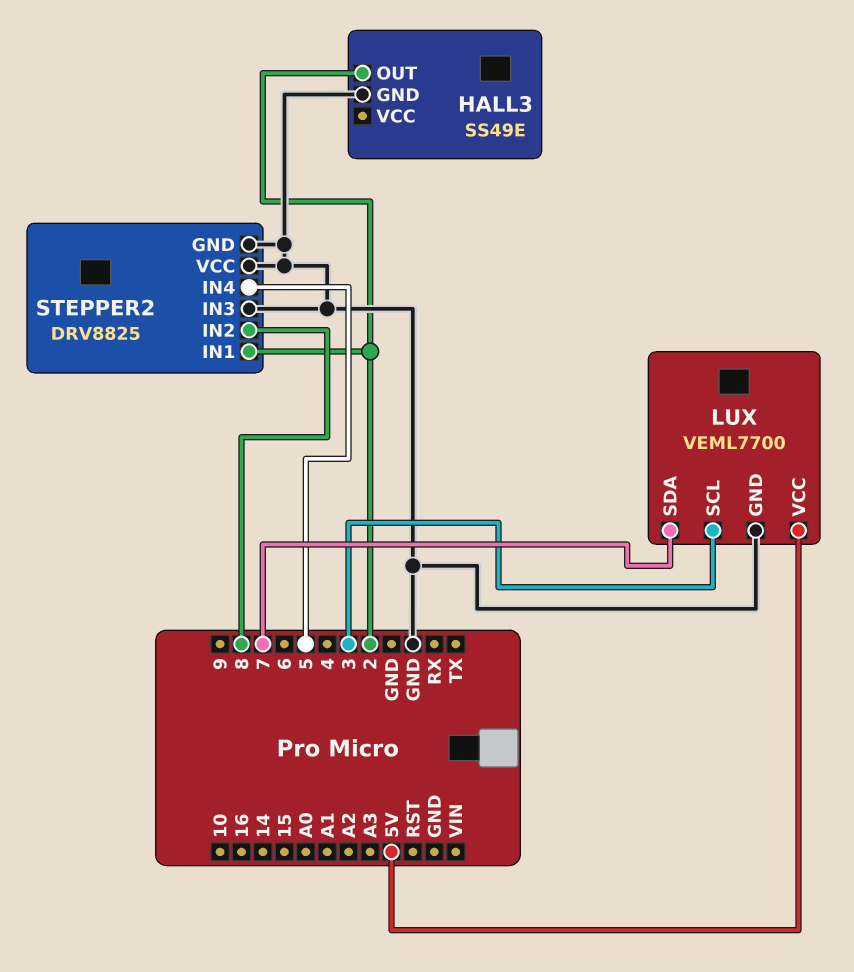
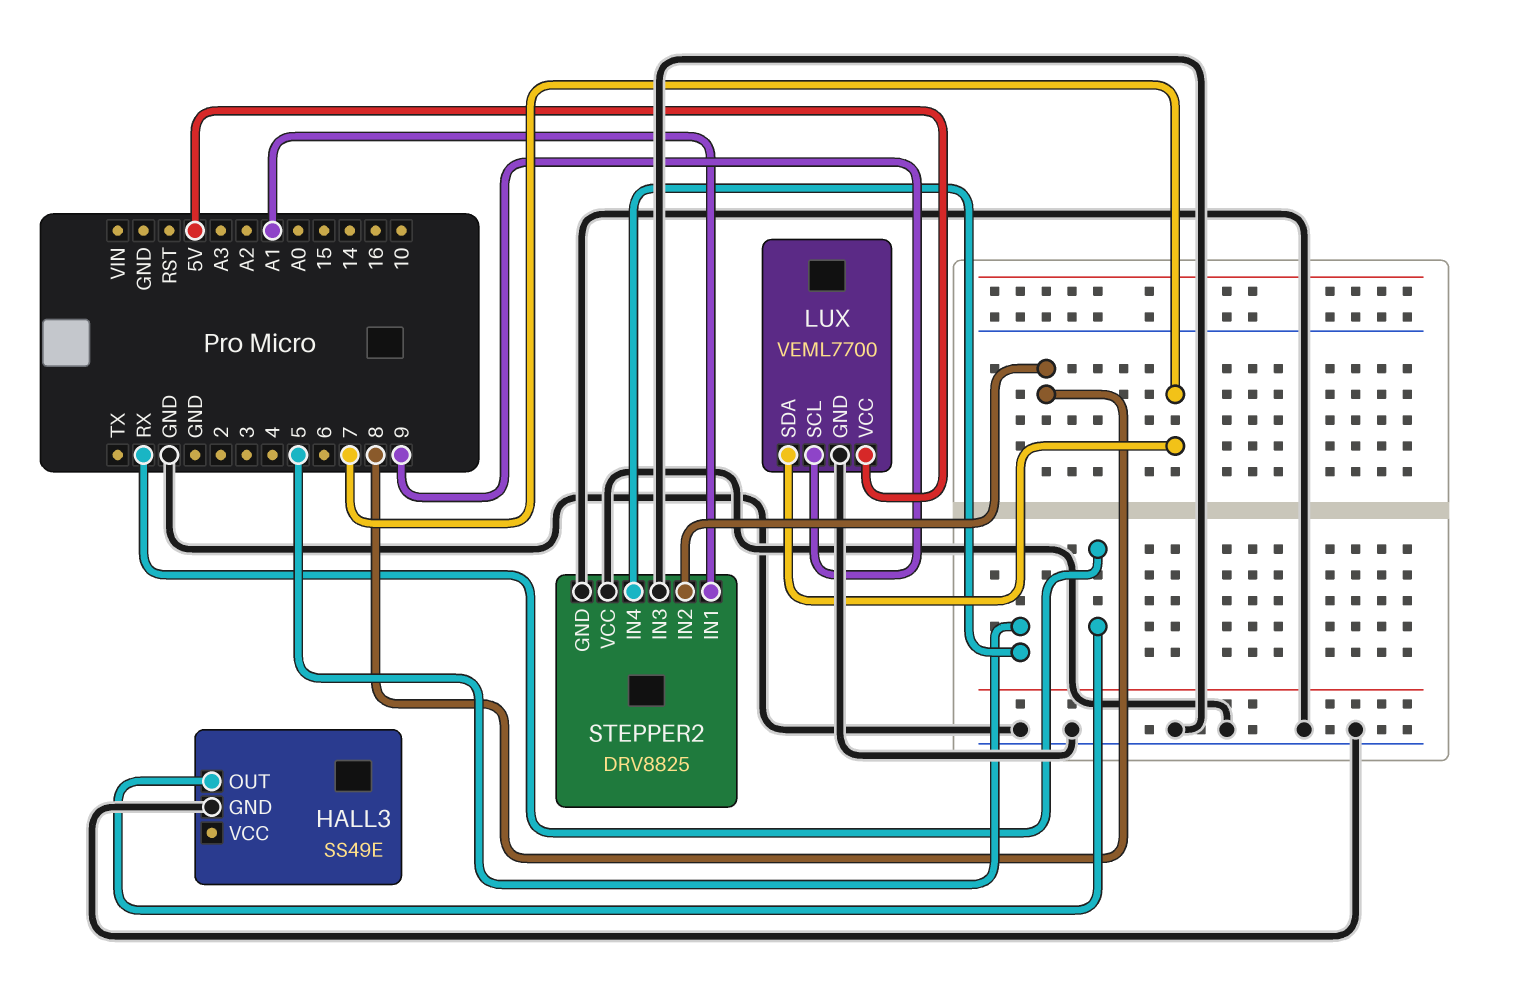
HALL3 pin OUT: 2 -> RX
LUX pin SCL: 3 -> 9
STEPPER2 pin IN1: 2 -> A1

